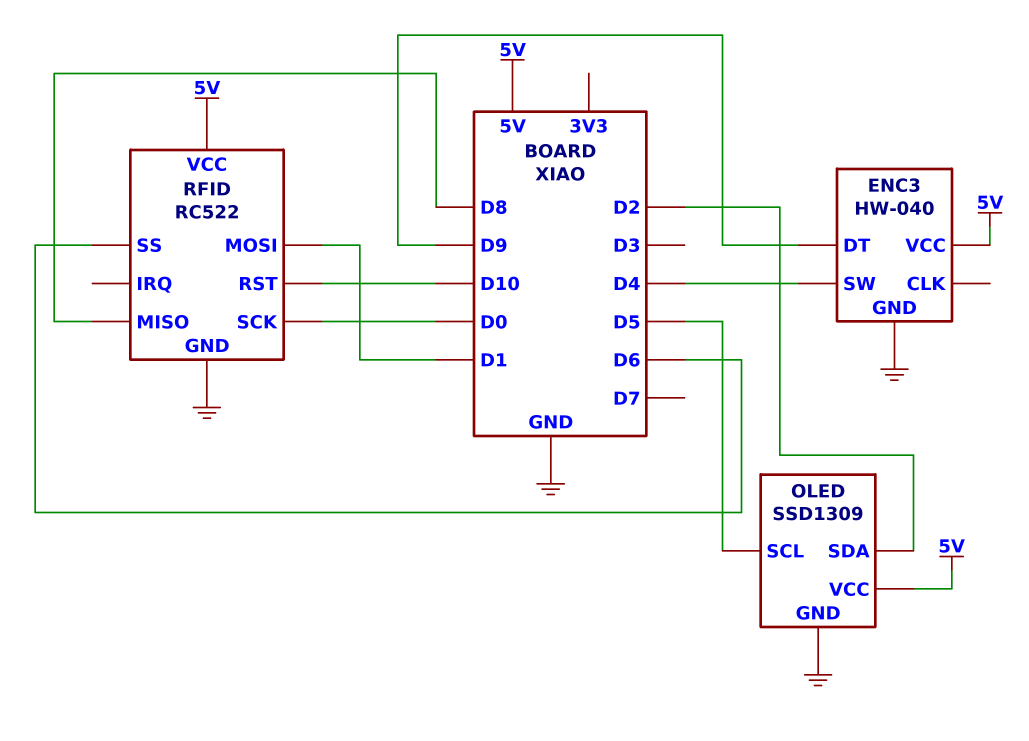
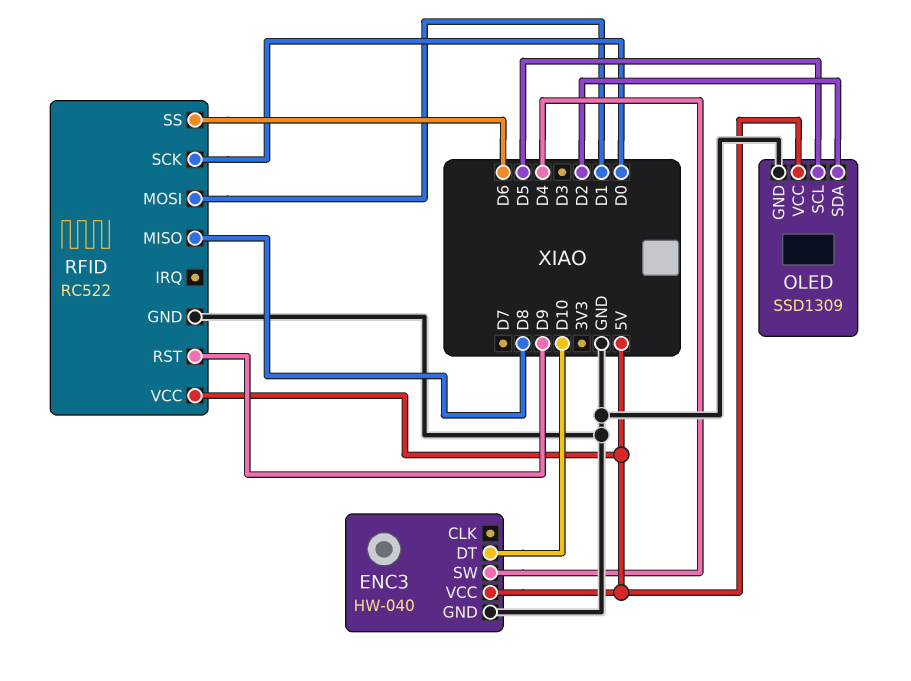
ENC3 pin DT: D9 -> D10
RFID pin RST: D10 -> D9

